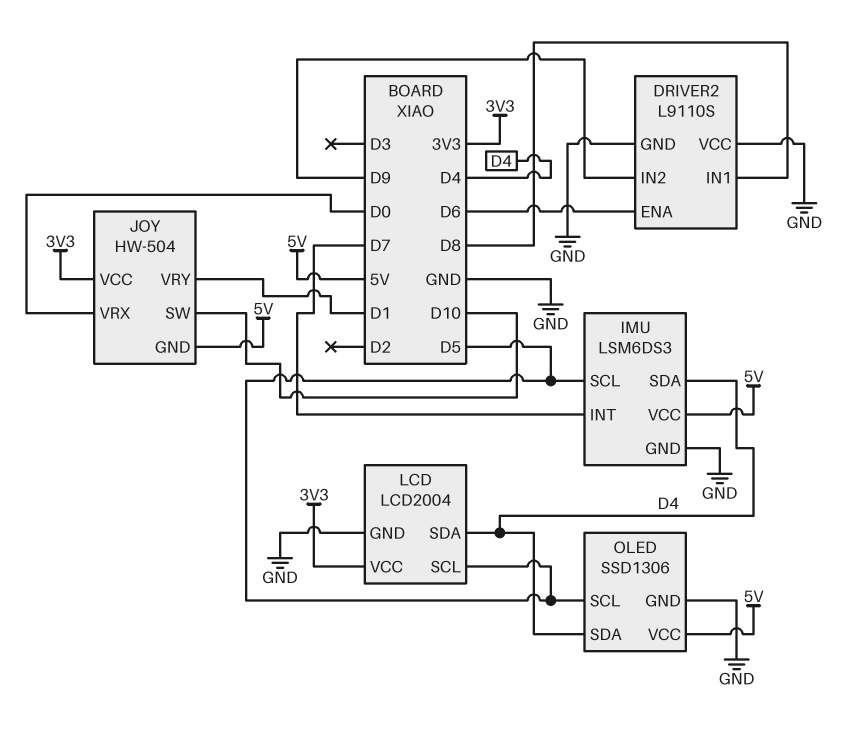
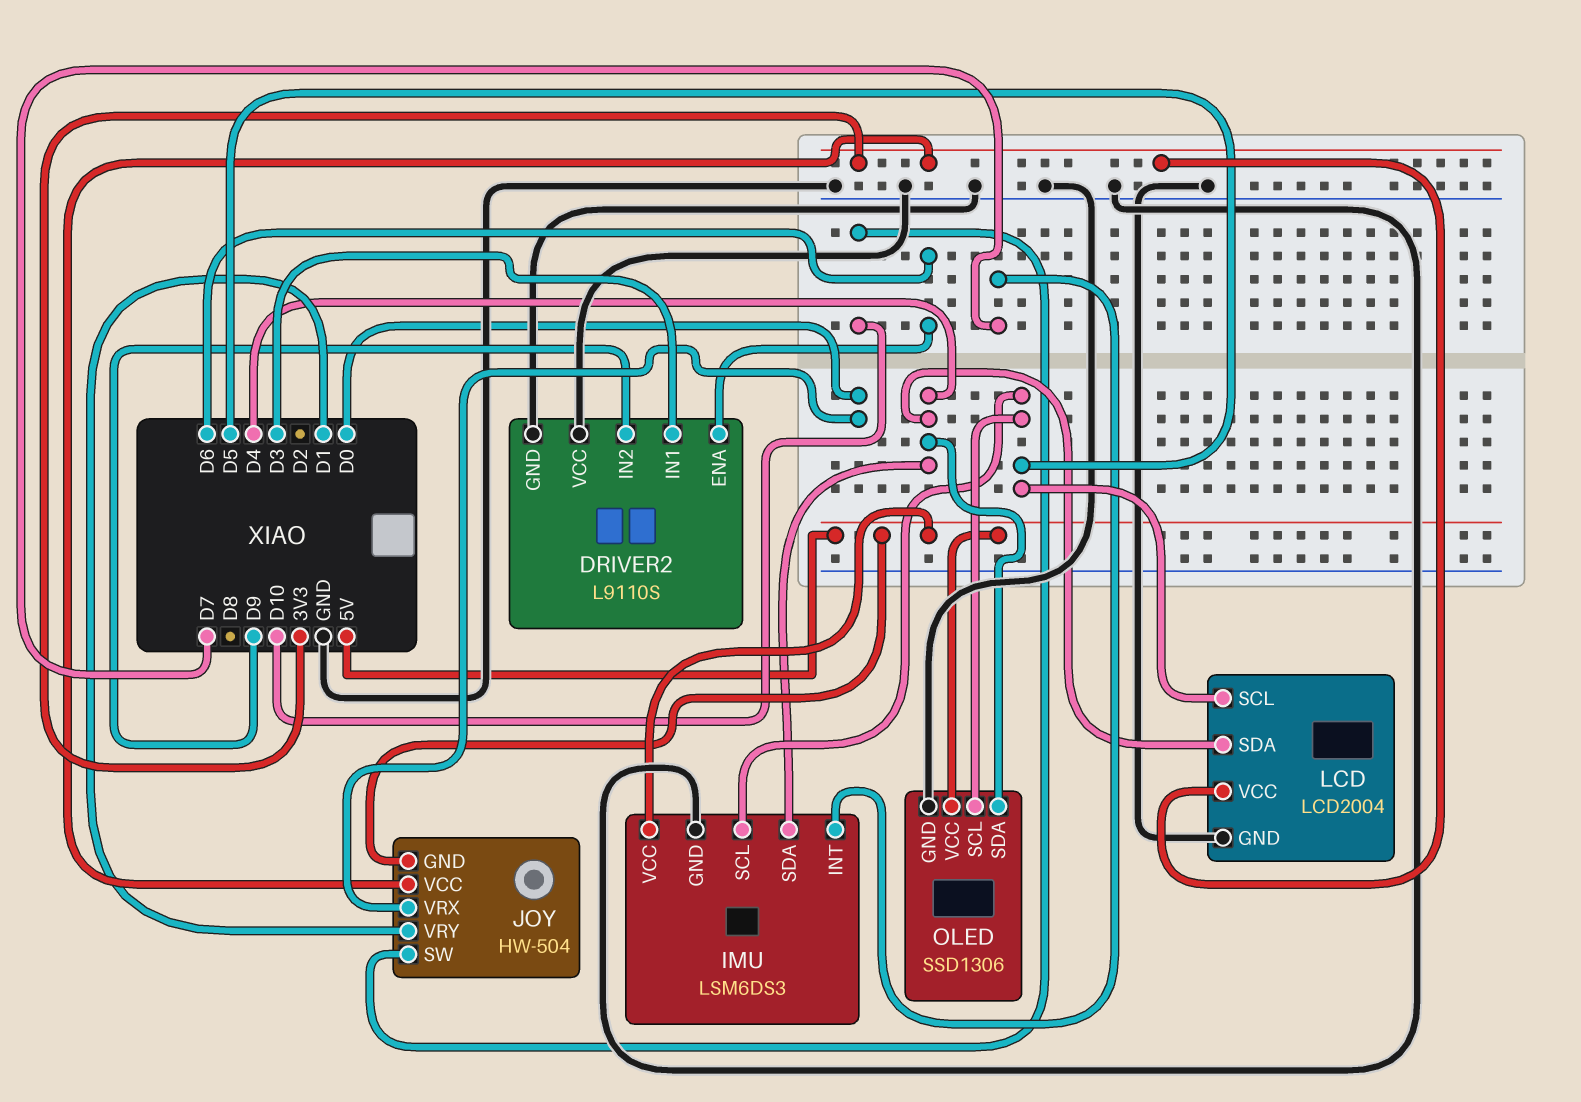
DRIVER2 pin IN1: D8 -> D3

